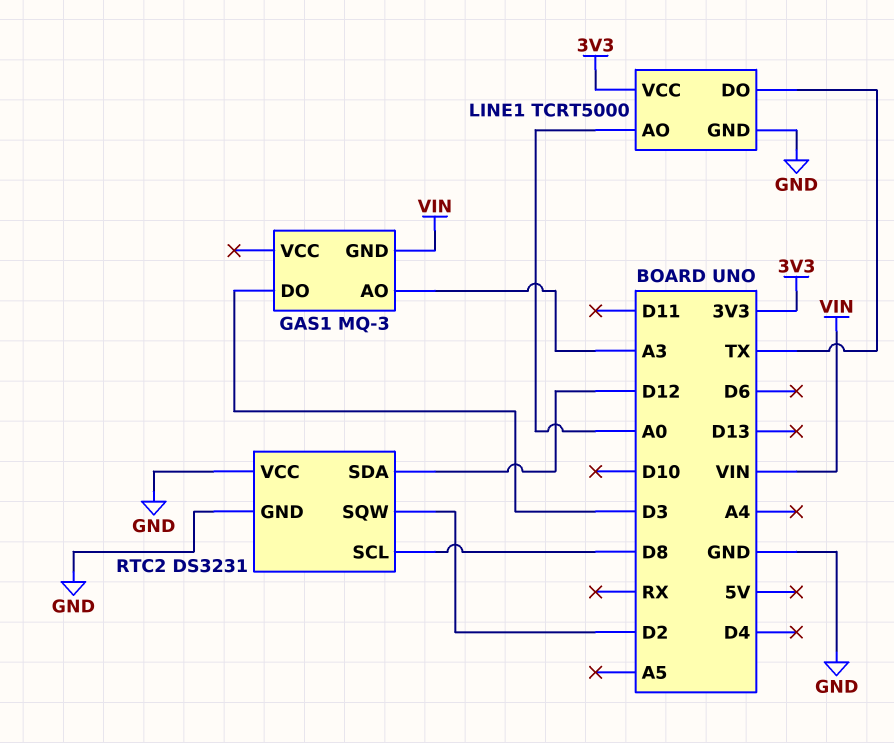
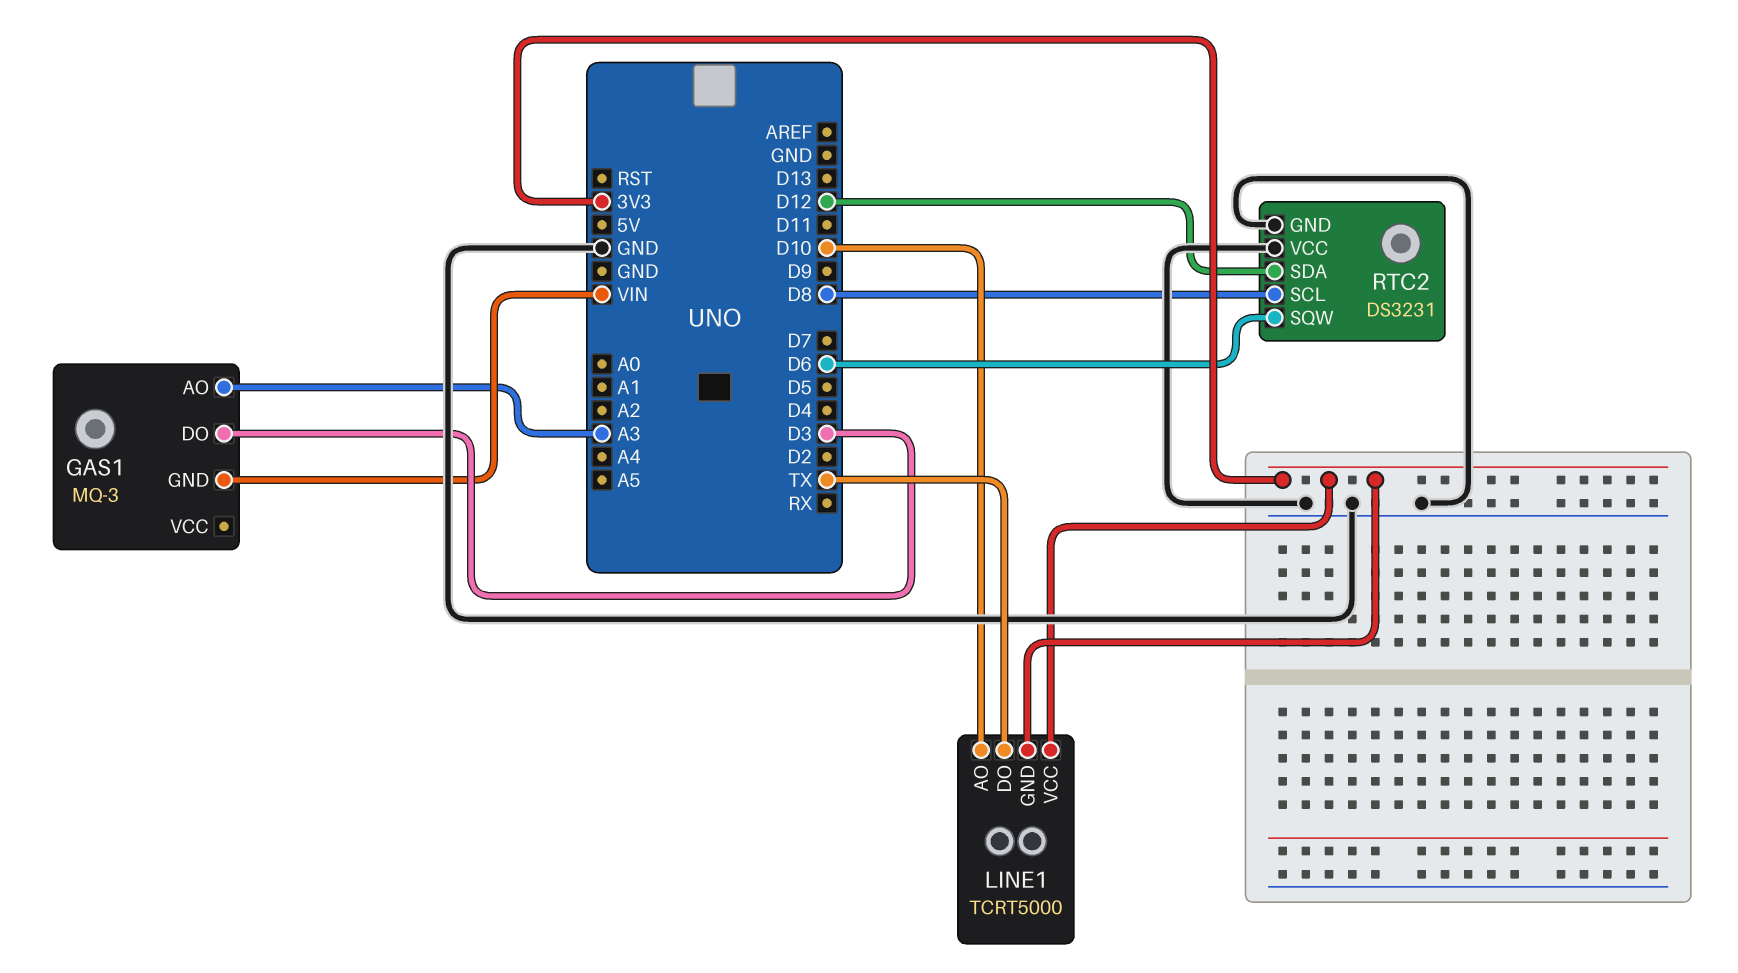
LINE1 pin AO: A0 -> D10
LINE1 pin GND: GND -> 3V3
RTC2 pin SQW: D2 -> D6

